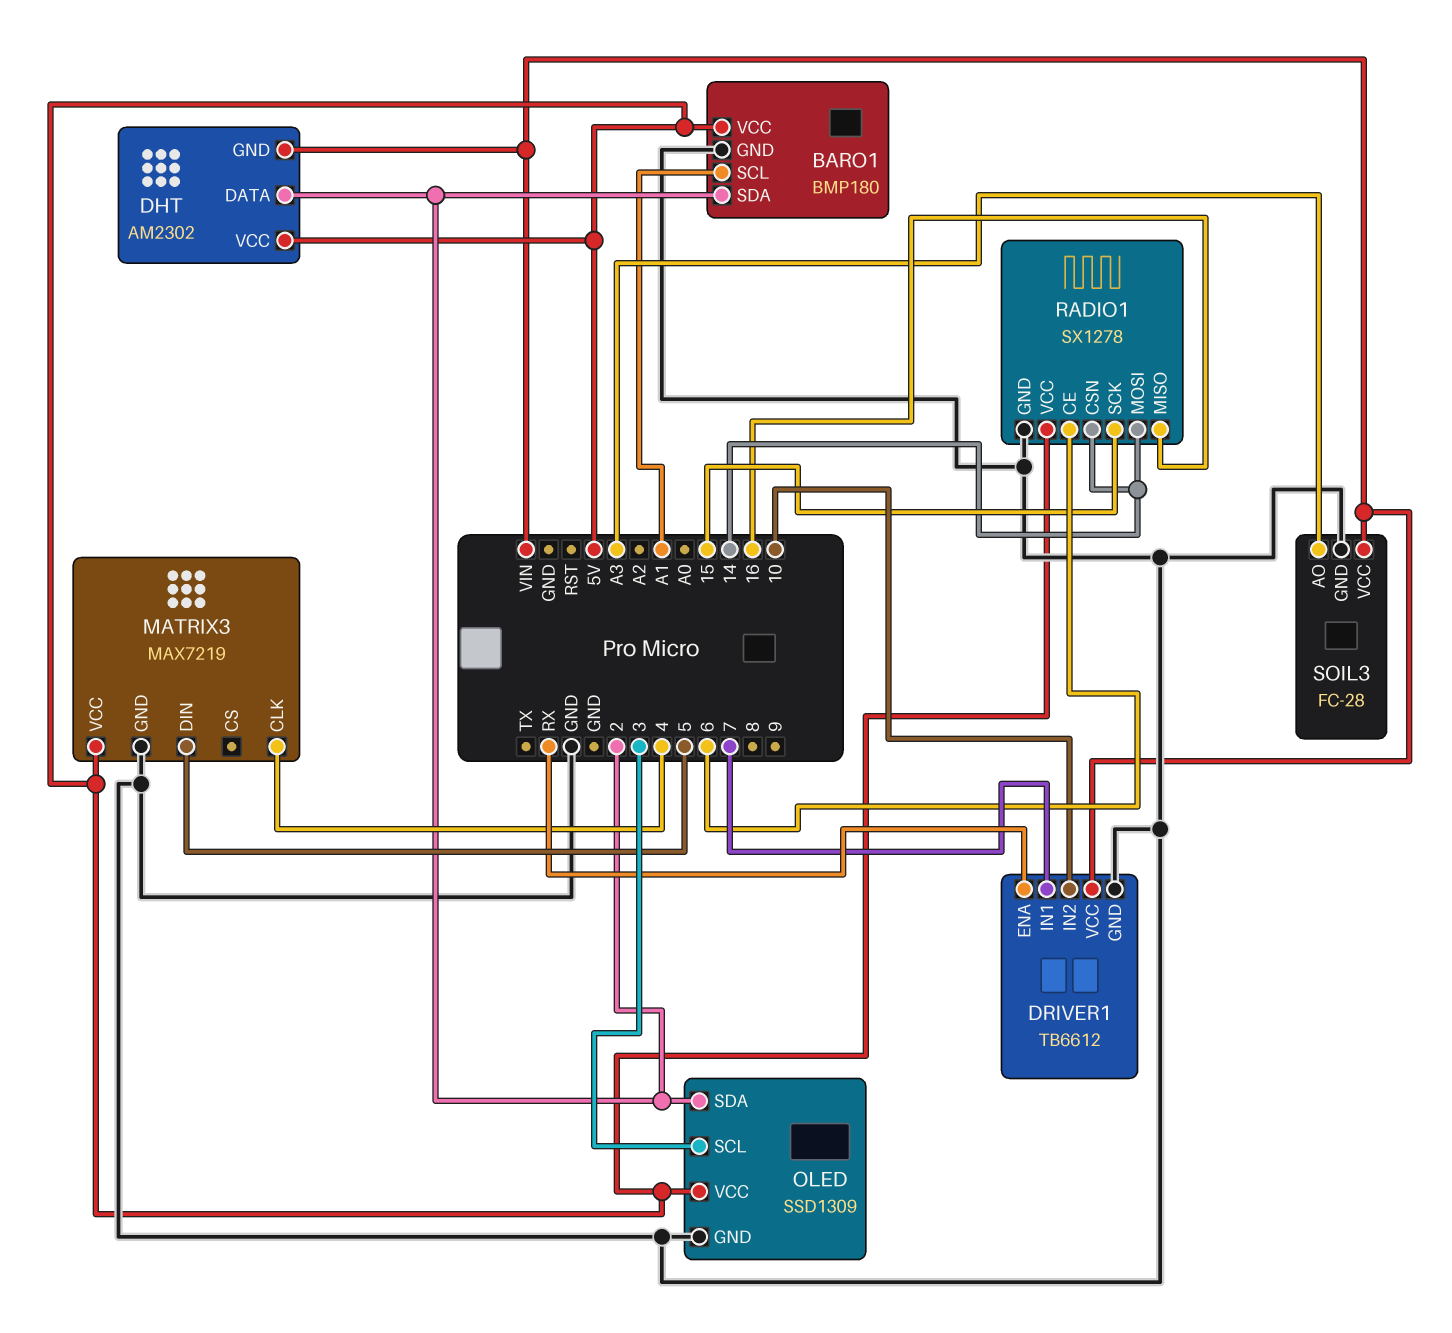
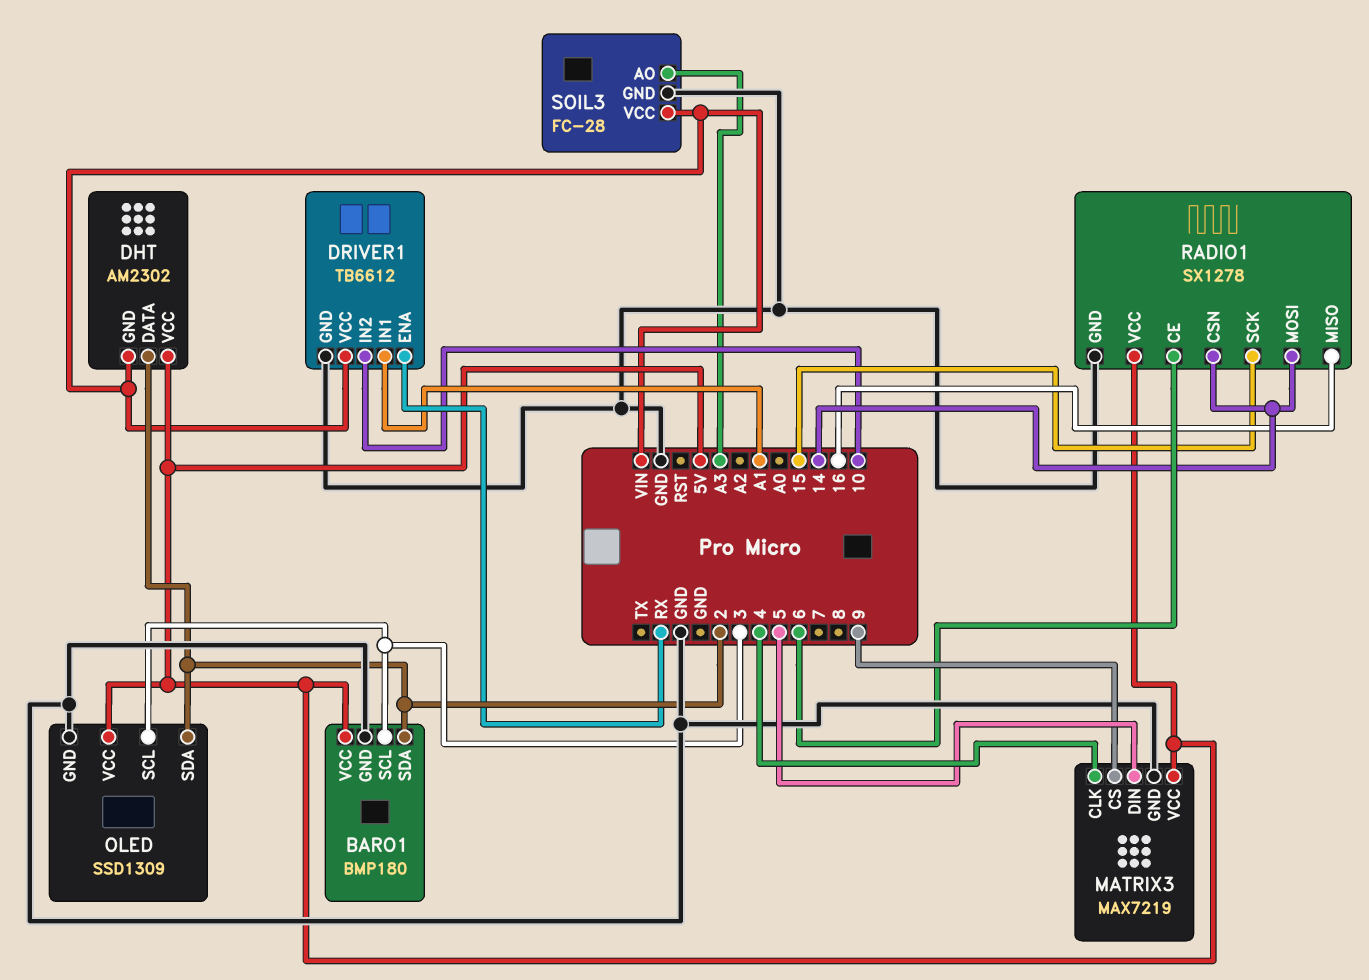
BARO1 pin SCL: A1 -> 3
DRIVER1 pin IN1: 7 -> A1
MATRIX3 pin CS: none -> 9

